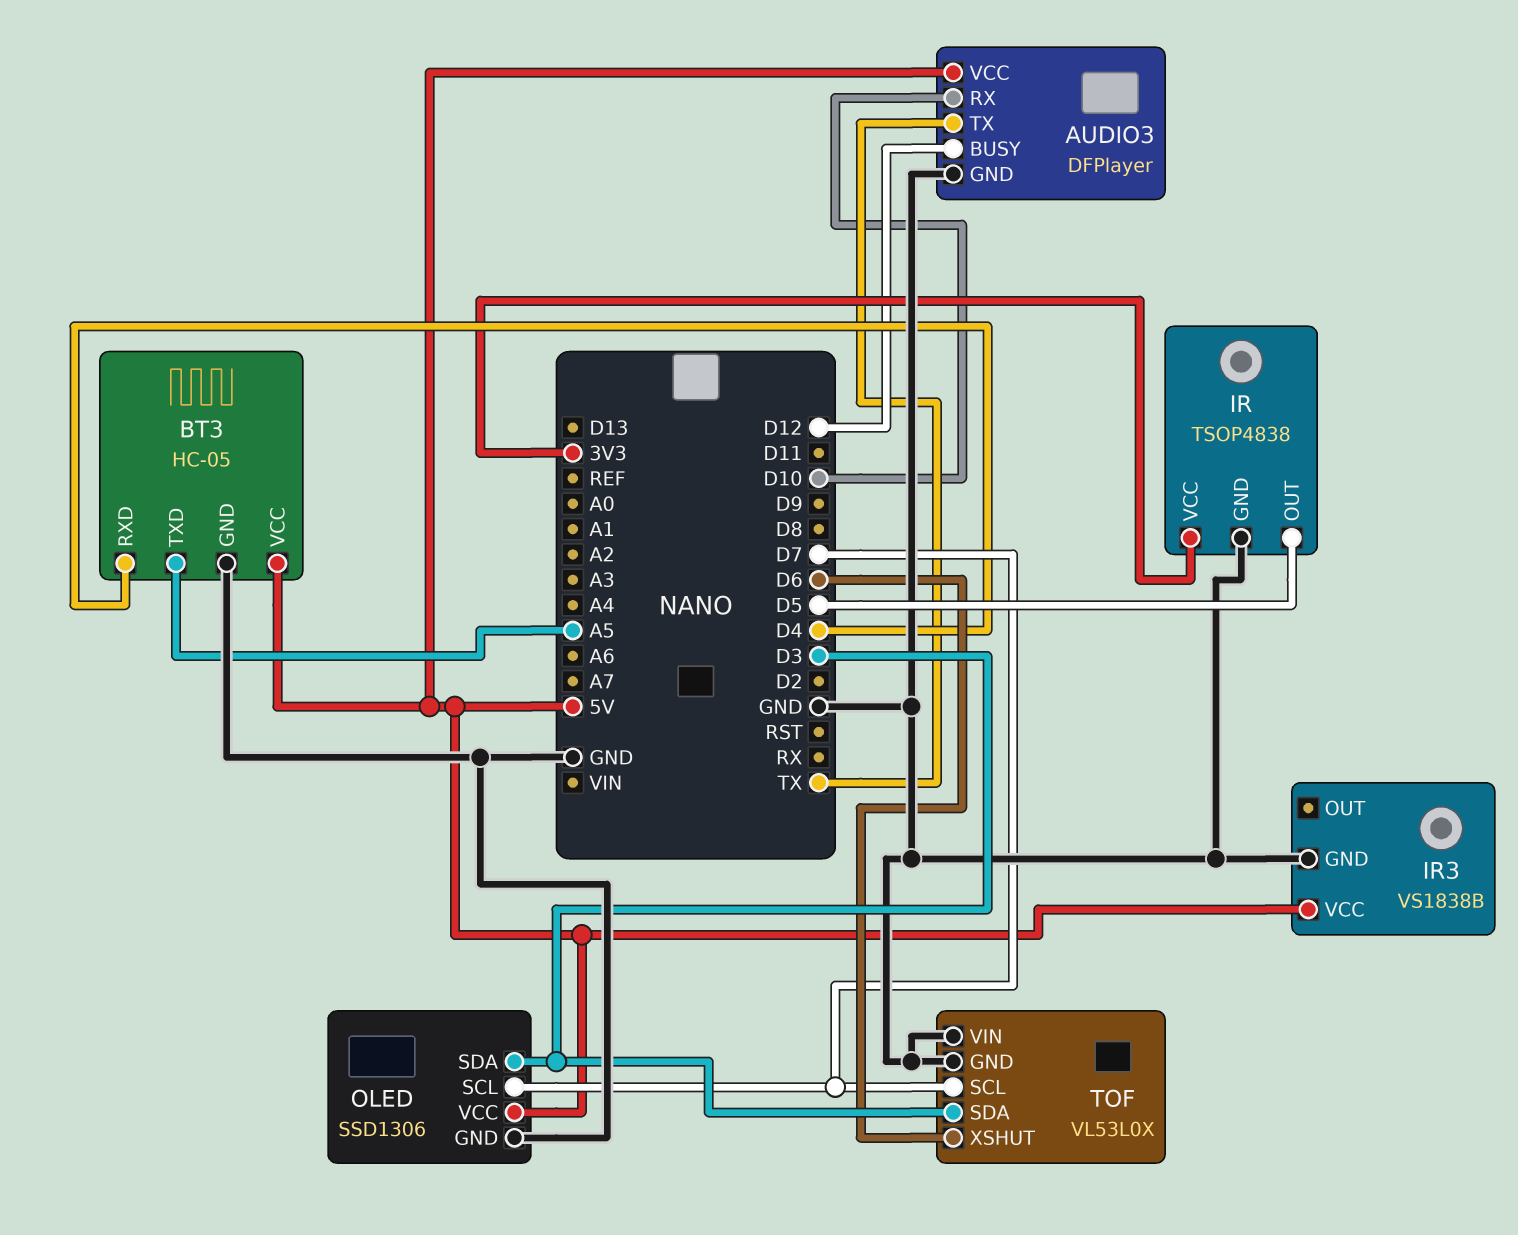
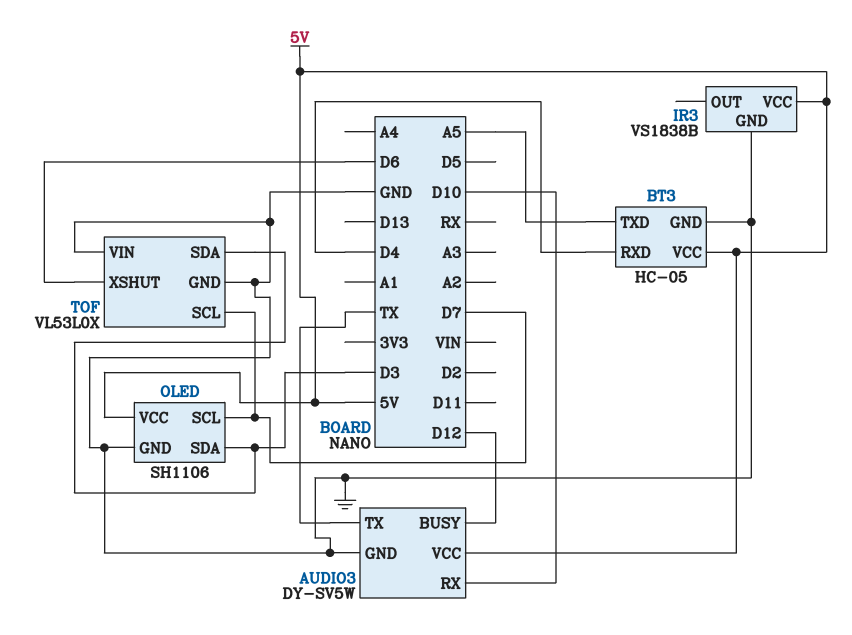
AUDIO3: DFPlayer -> DY-SV5W
IR: TSOP4838 -> none
IR pin GND: GND -> none
IR pin OUT: D5 -> none
IR pin VCC: 3V3 -> none
OLED: SSD1306 -> SH1106

